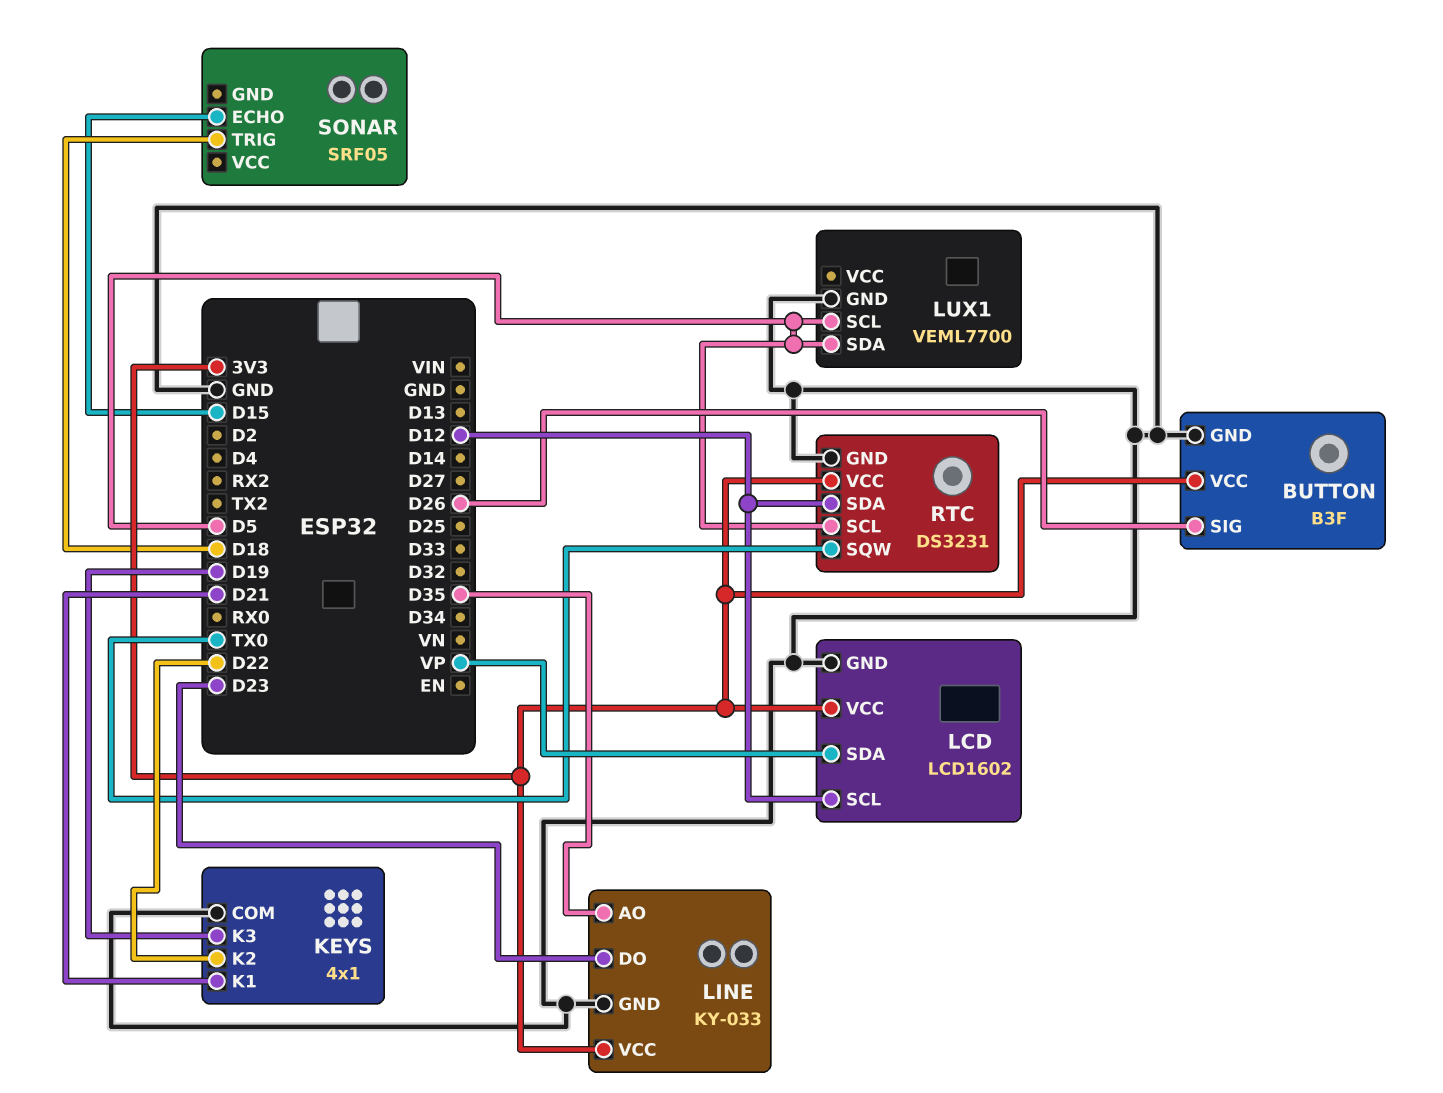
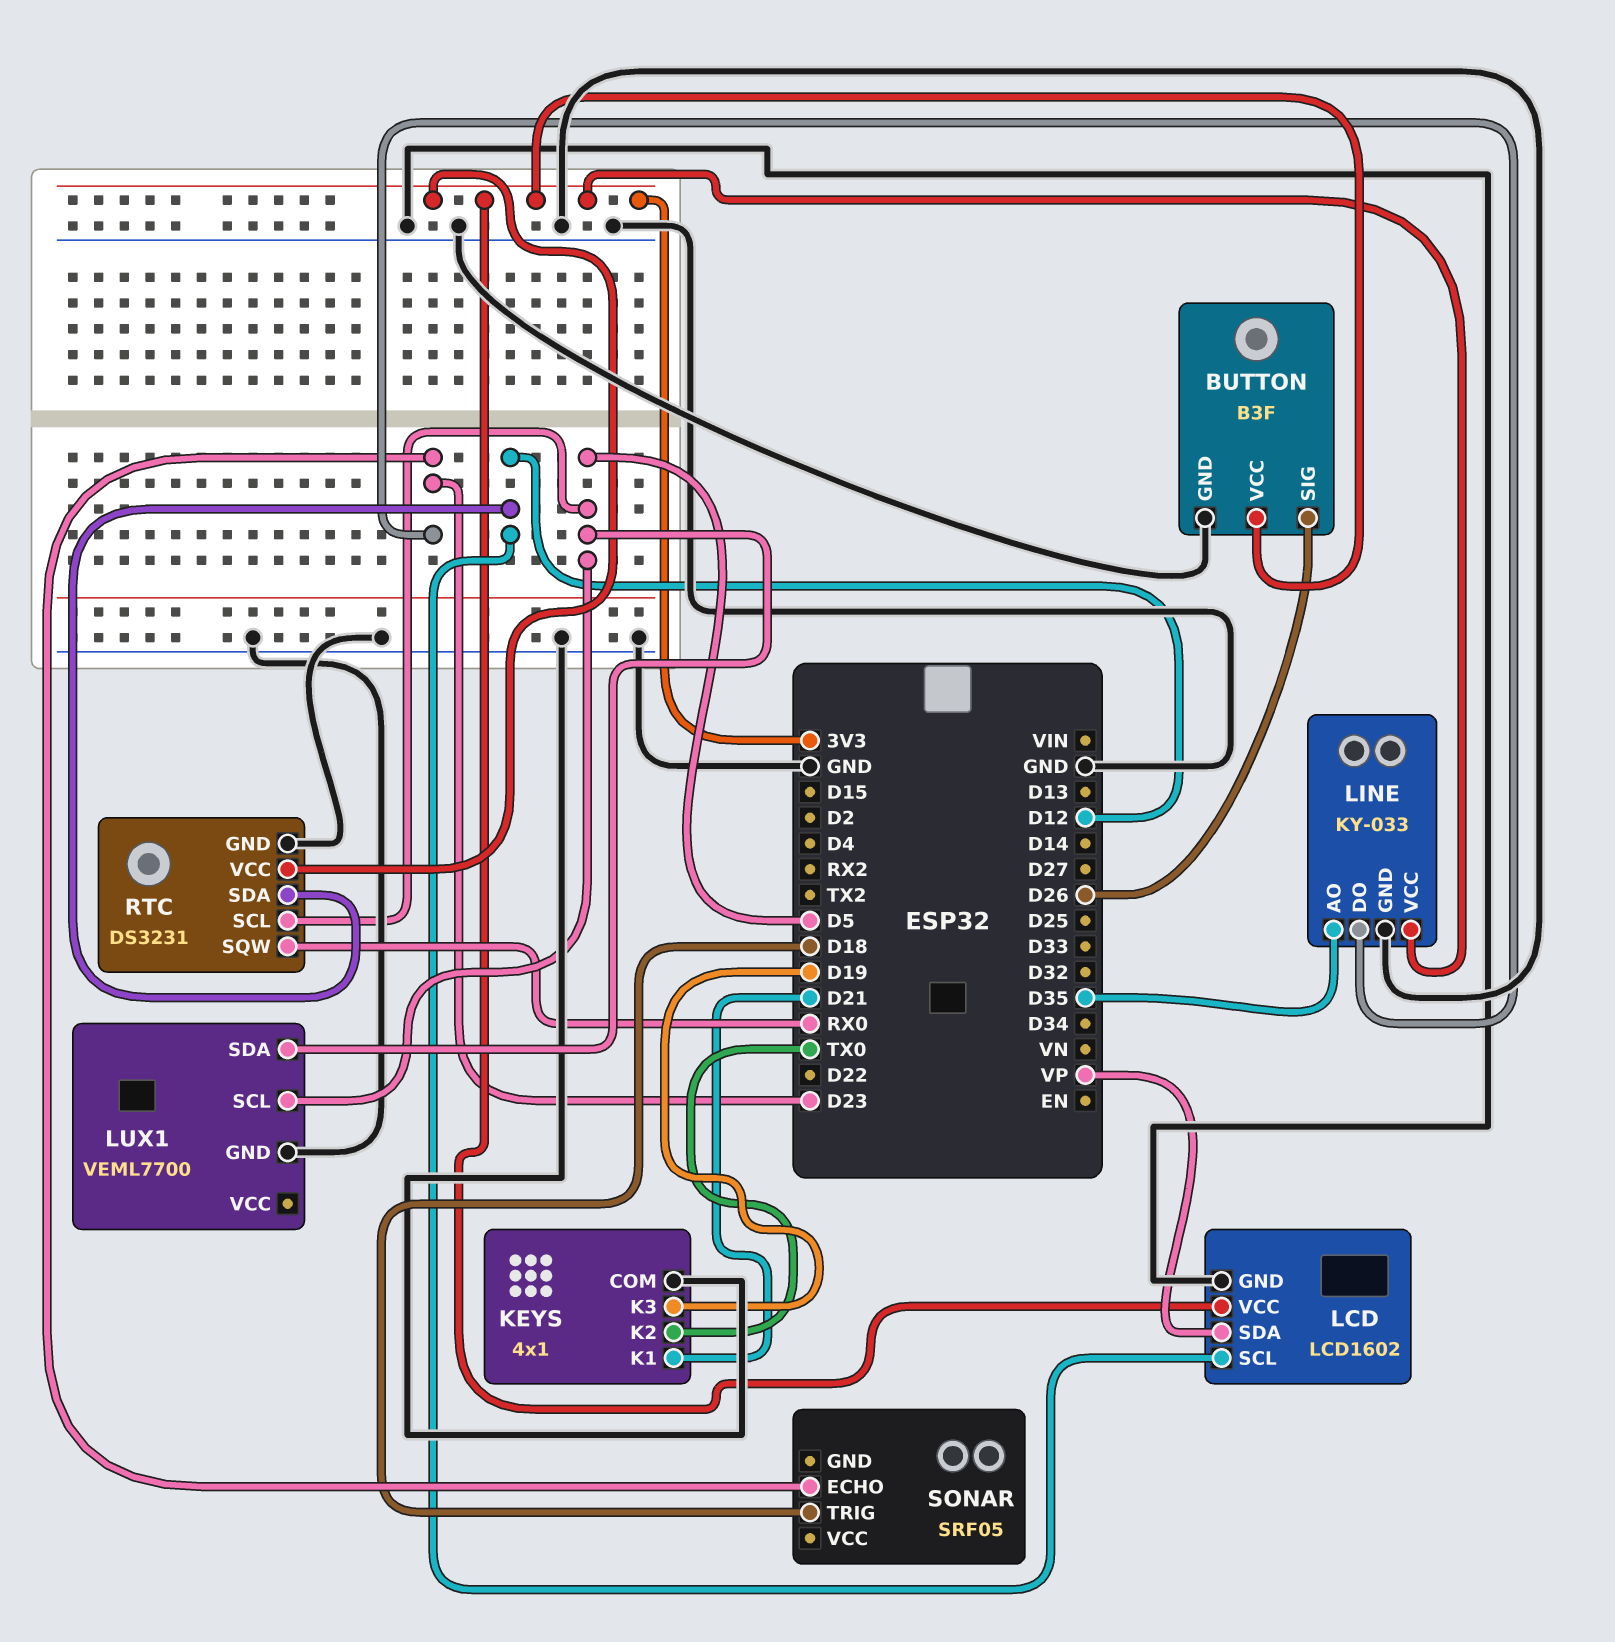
KEYS pin K2: D22 -> TX0
RTC pin SQW: TX0 -> RX0
SONAR pin ECHO: D15 -> D23

